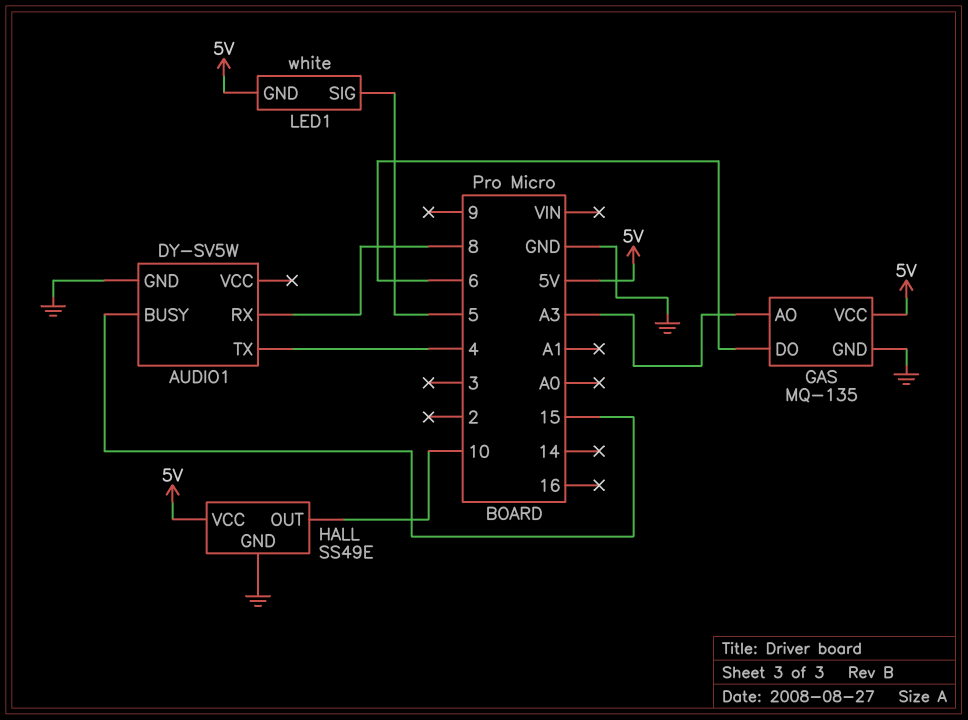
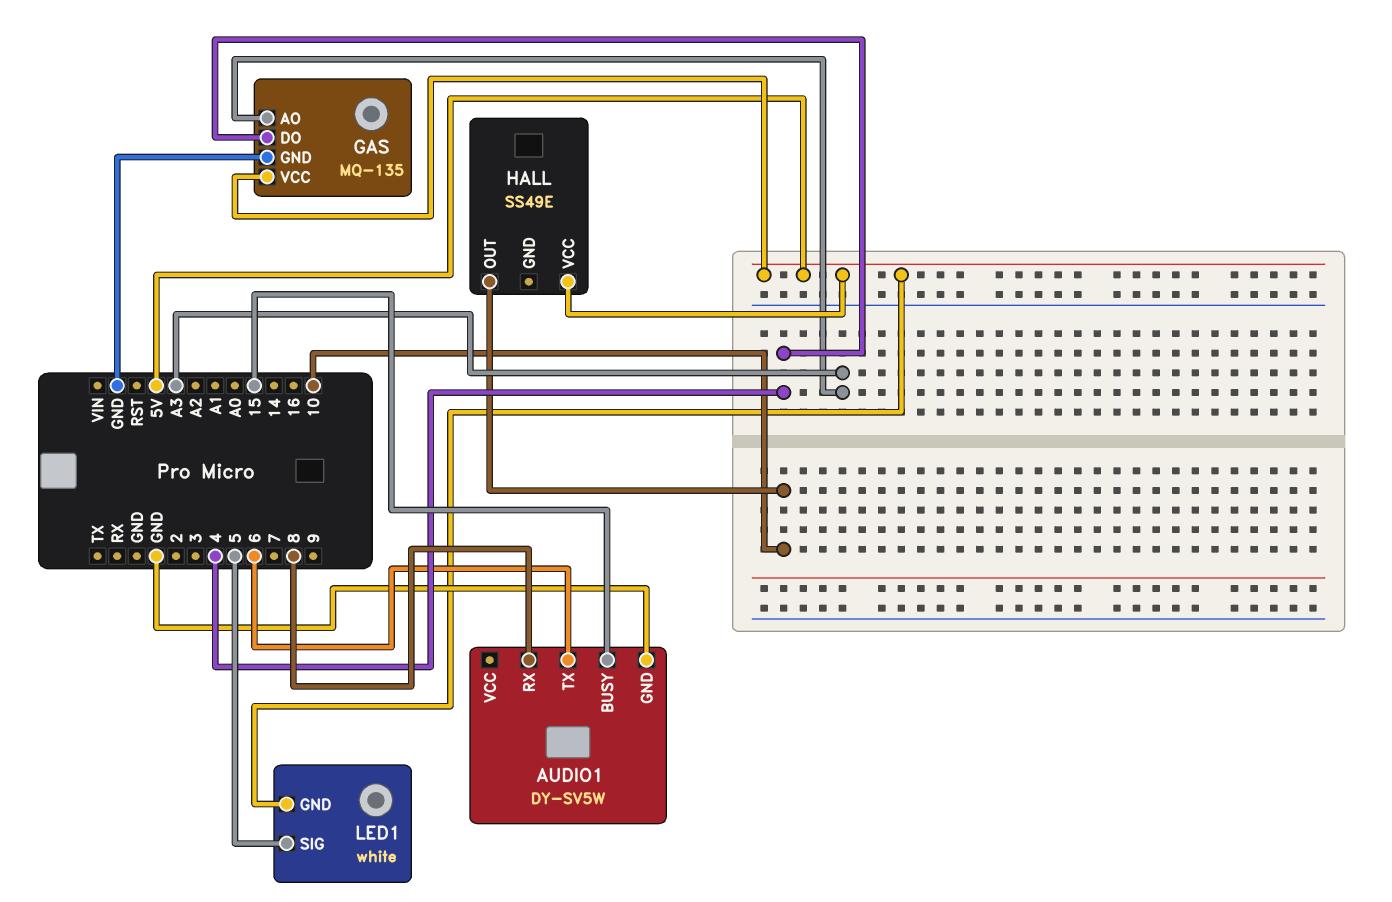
AUDIO1 pin TX: 4 -> 6
GAS pin DO: 6 -> 4
HALL pin GND: GND -> none

